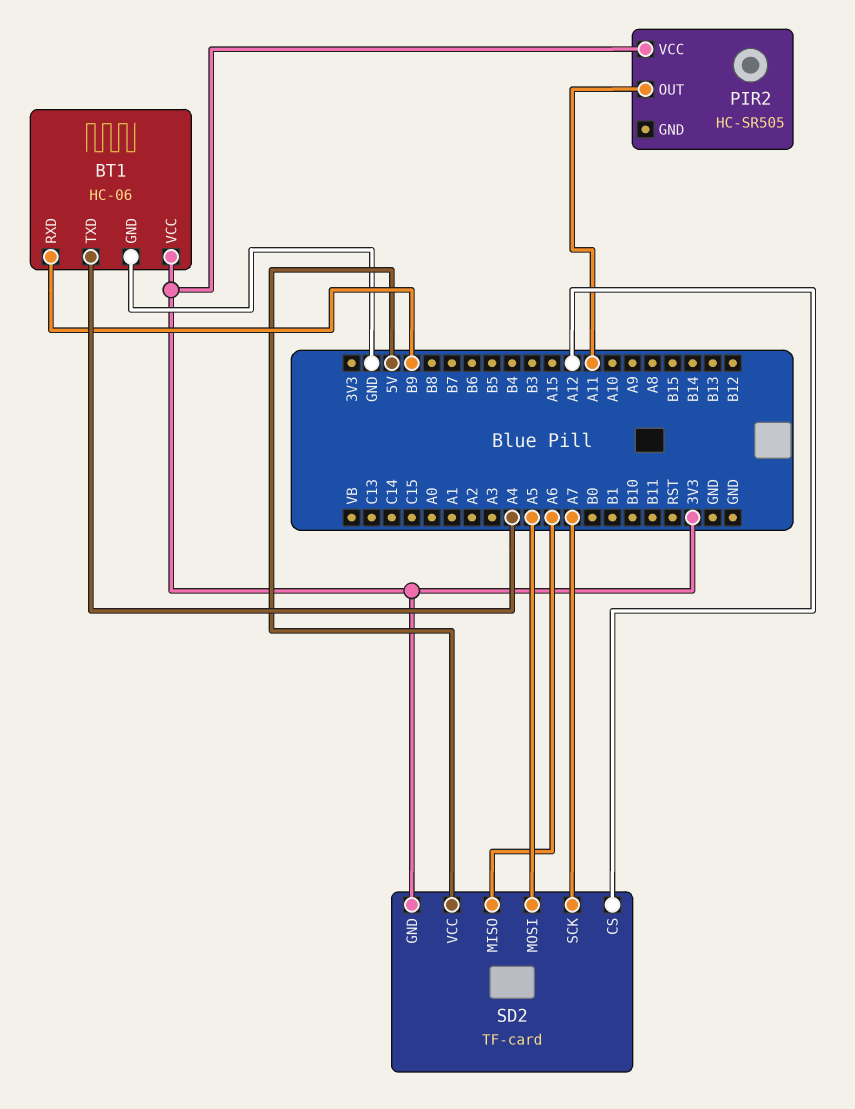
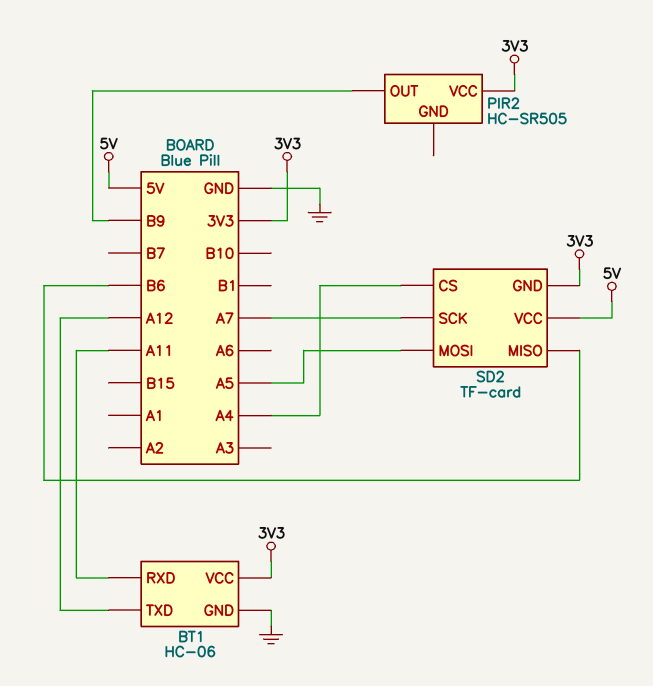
BT1 pin RXD: B9 -> A11
BT1 pin TXD: A4 -> A12
PIR2 pin OUT: A11 -> B9
SD2 pin CS: A12 -> A4
SD2 pin MISO: A6 -> B6

